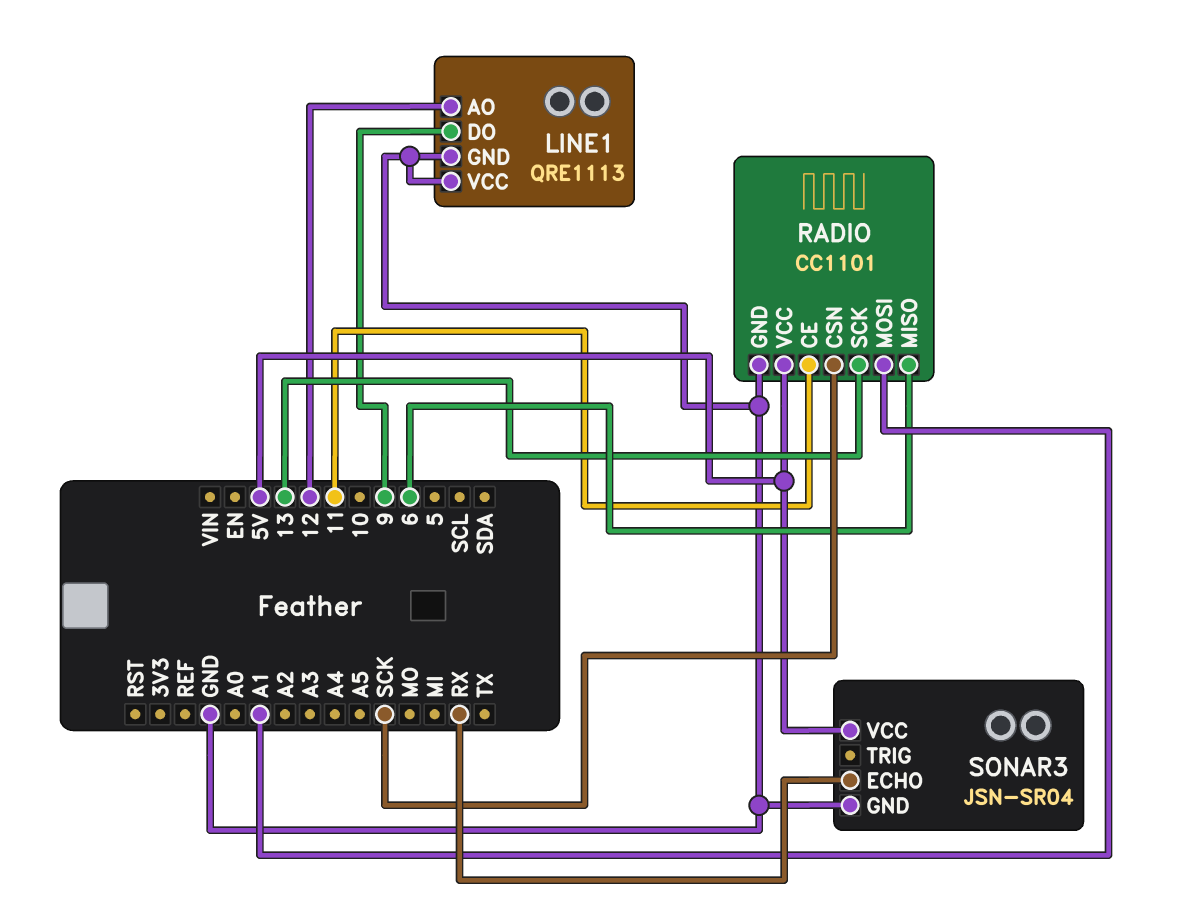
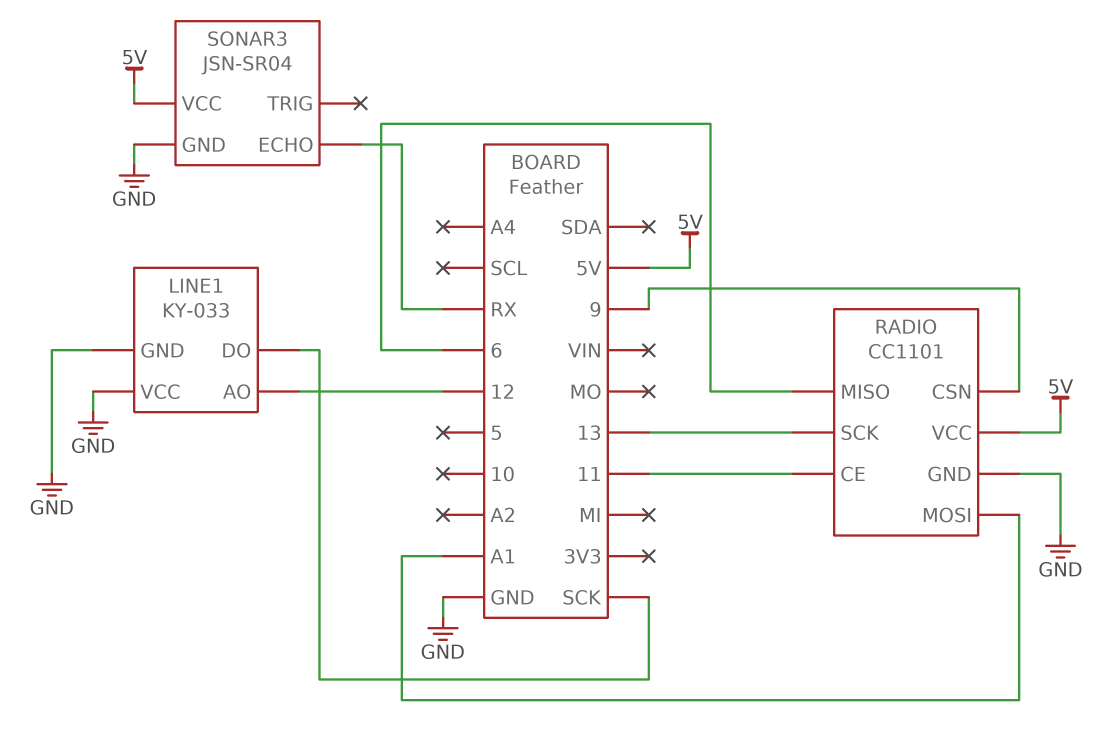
LINE1: QRE1113 -> KY-033
LINE1 pin DO: 9 -> SCK
RADIO pin CSN: SCK -> 9

